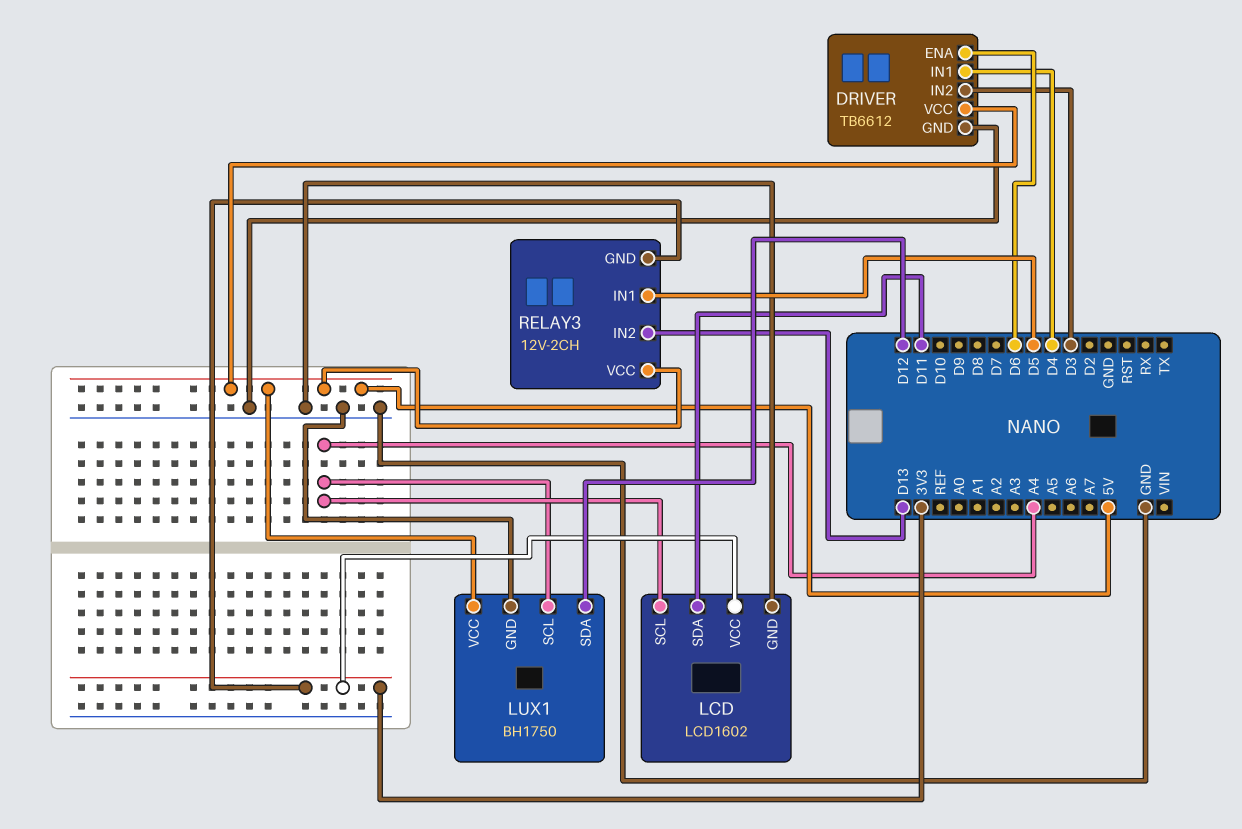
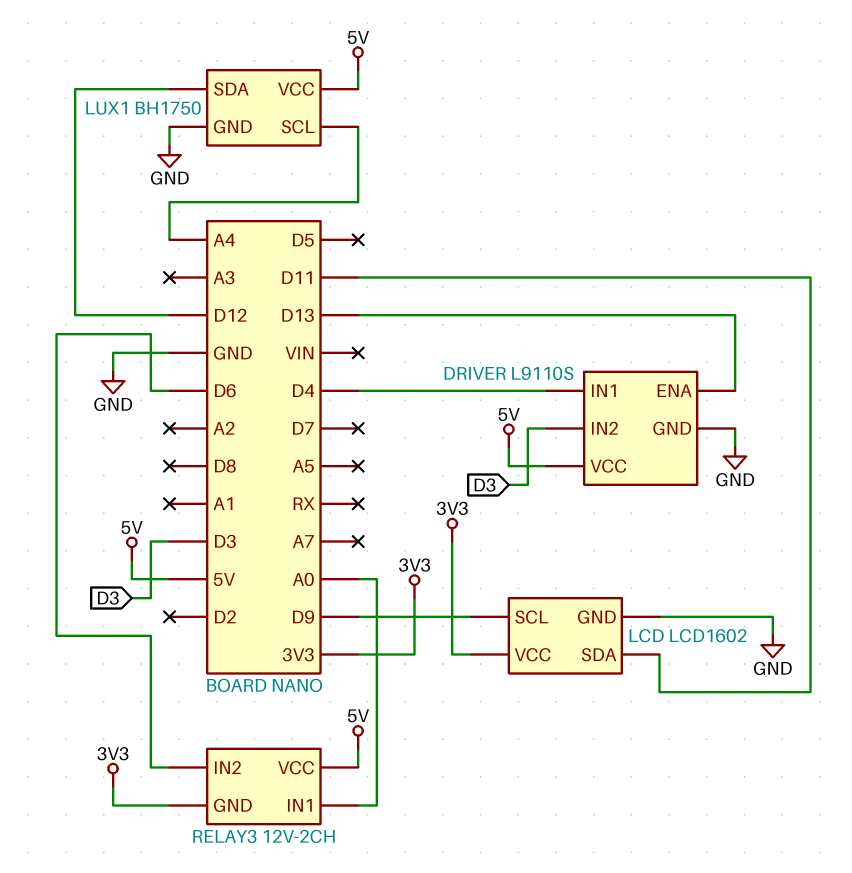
DRIVER: TB6612 -> L9110S
DRIVER pin ENA: D6 -> D13
LCD pin SCL: A4 -> D9
RELAY3 pin IN1: D5 -> A0
RELAY3 pin IN2: D13 -> D6

